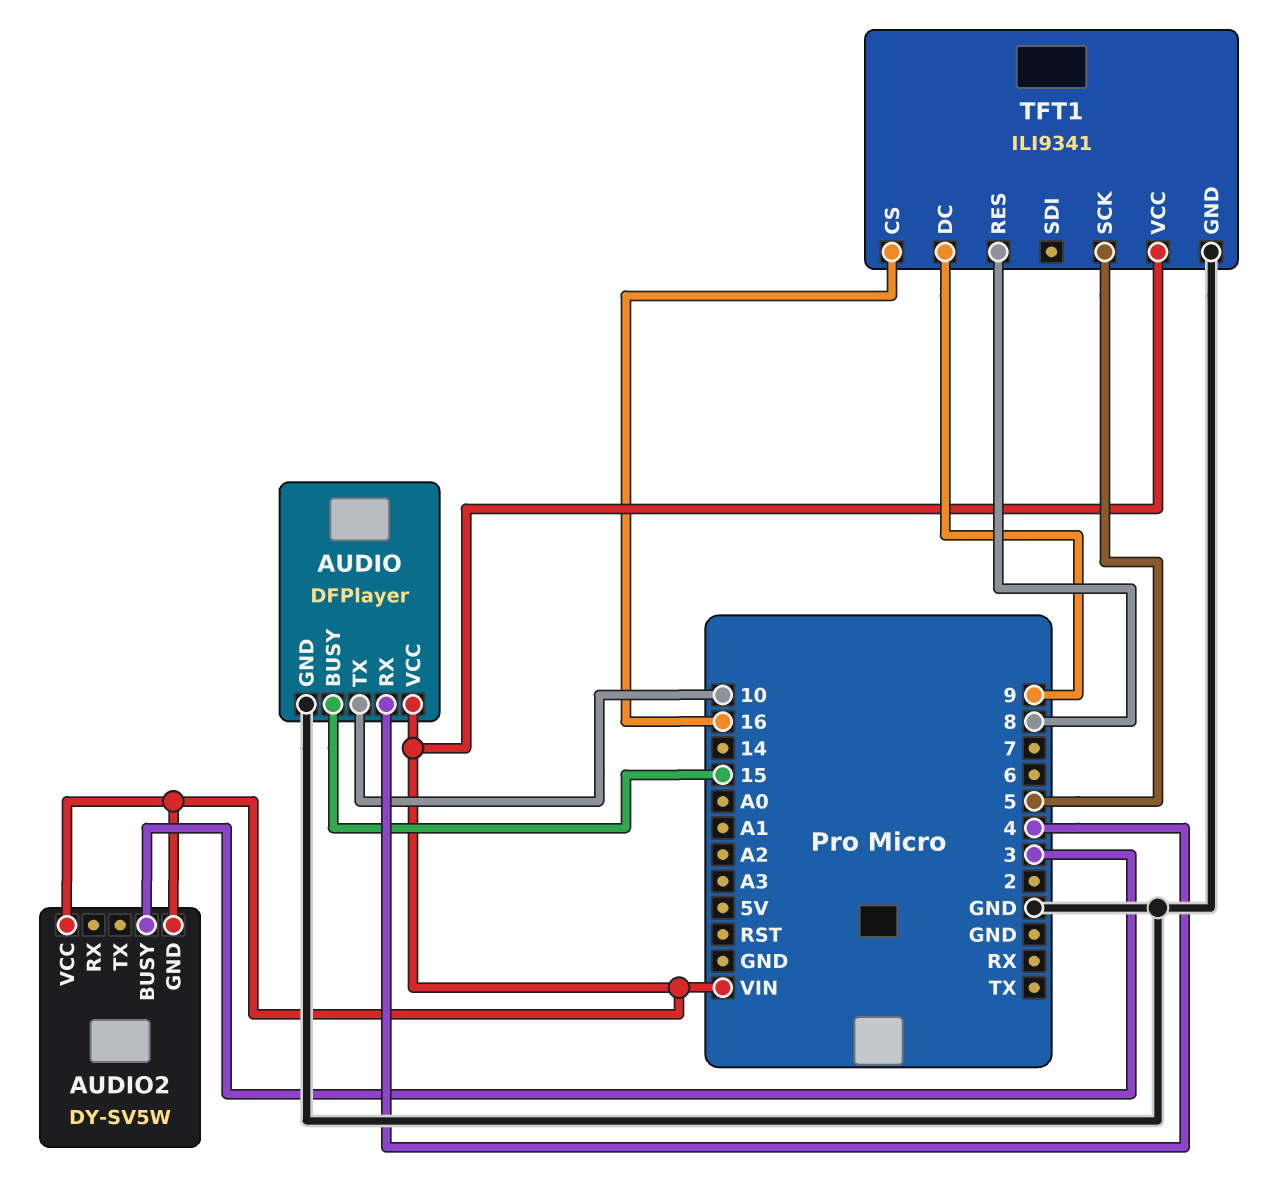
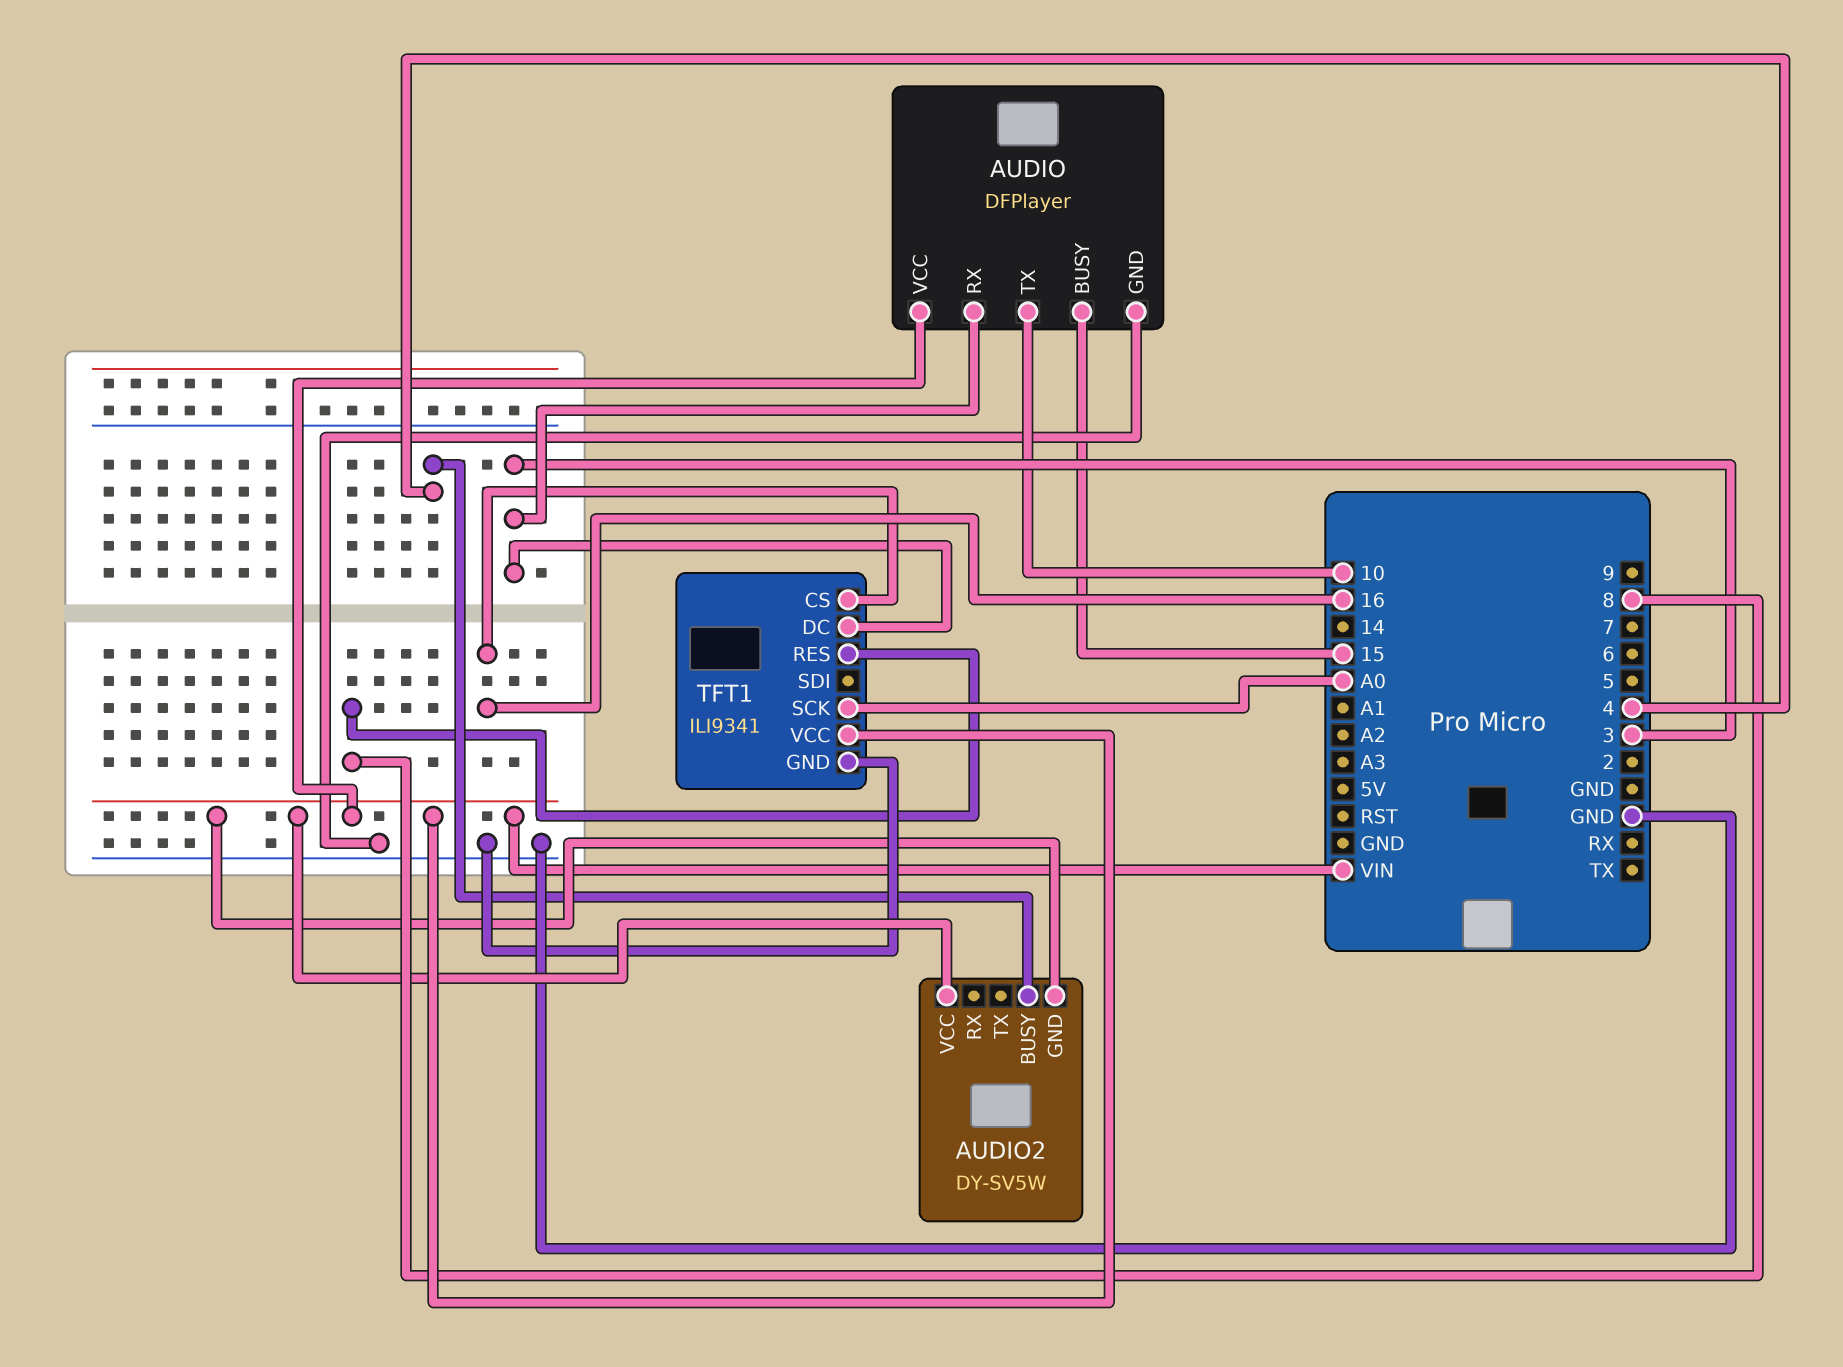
AUDIO pin RX: 4 -> 3
AUDIO2 pin BUSY: 3 -> 4
TFT1 pin DC: 9 -> 3
TFT1 pin SCK: 5 -> A0

